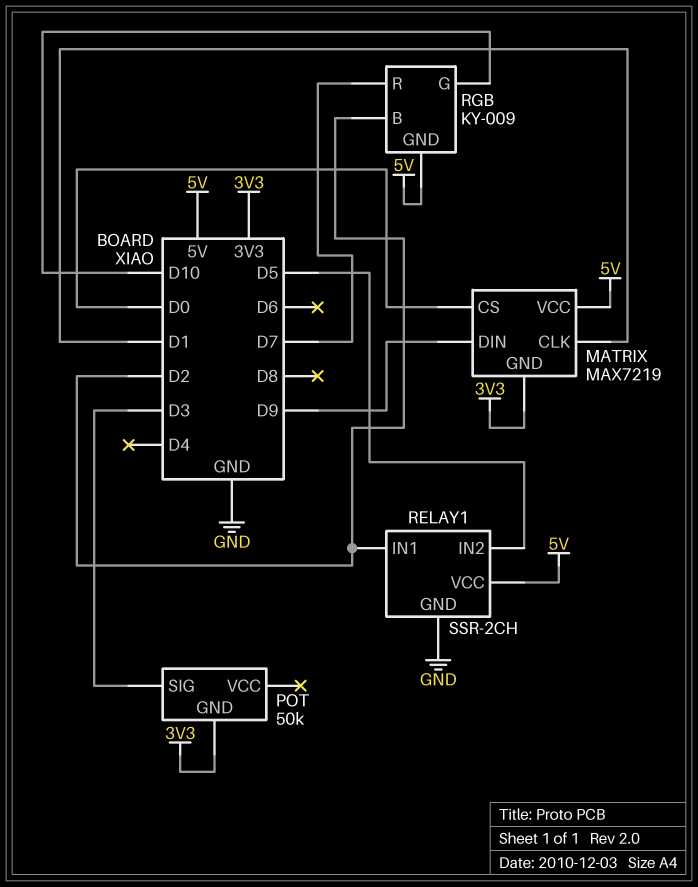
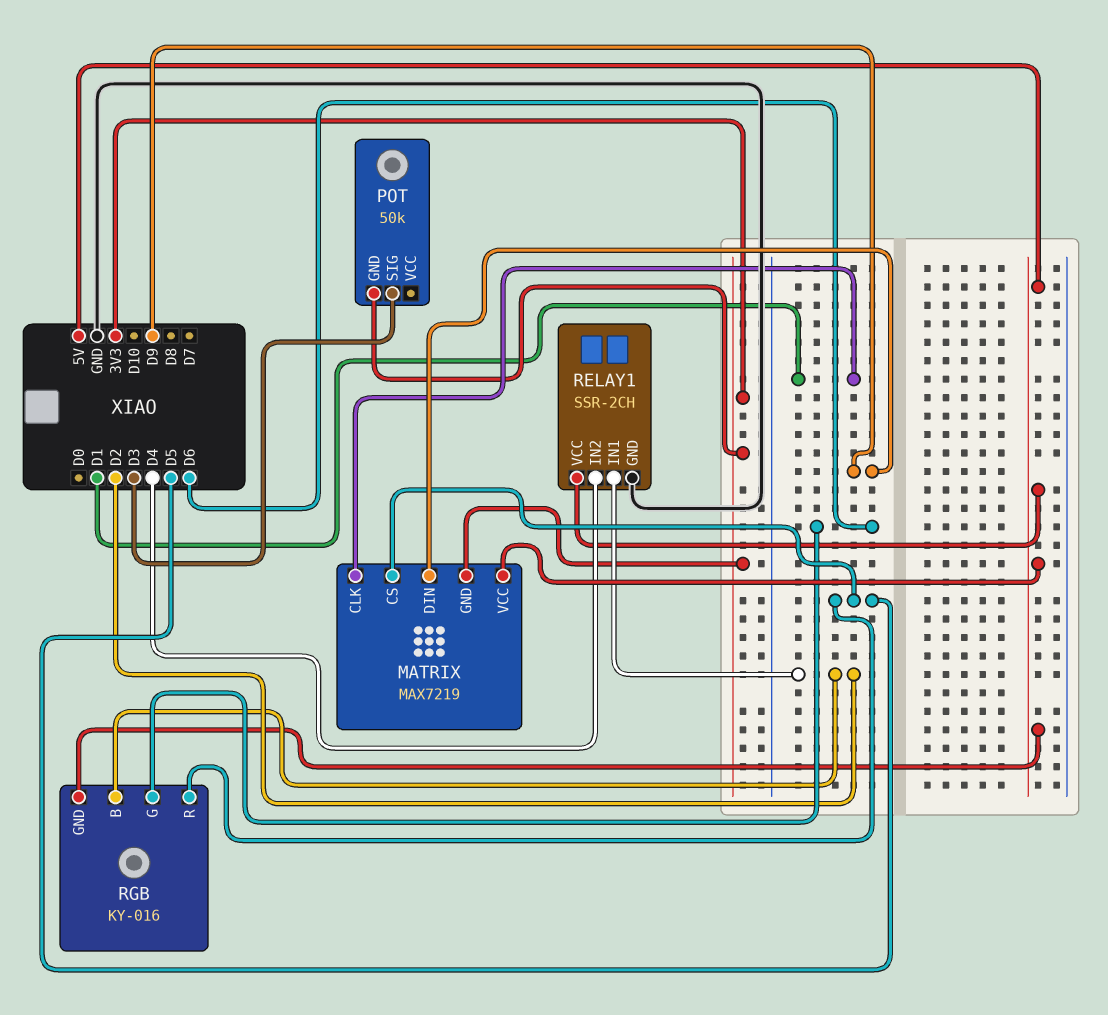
MATRIX pin CS: D0 -> D5
RELAY1 pin IN2: D5 -> D4
RGB: KY-009 -> KY-016
RGB pin G: D10 -> D6
RGB pin R: D7 -> D5

